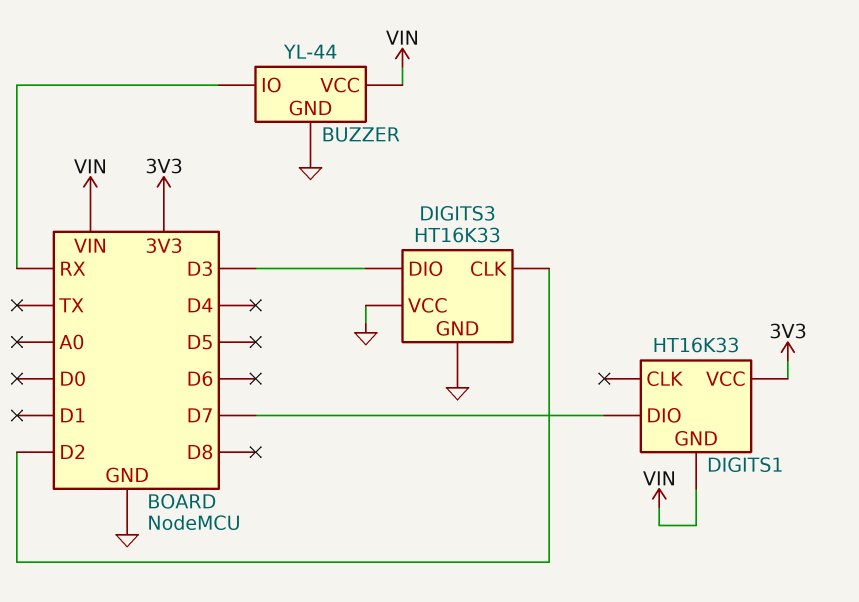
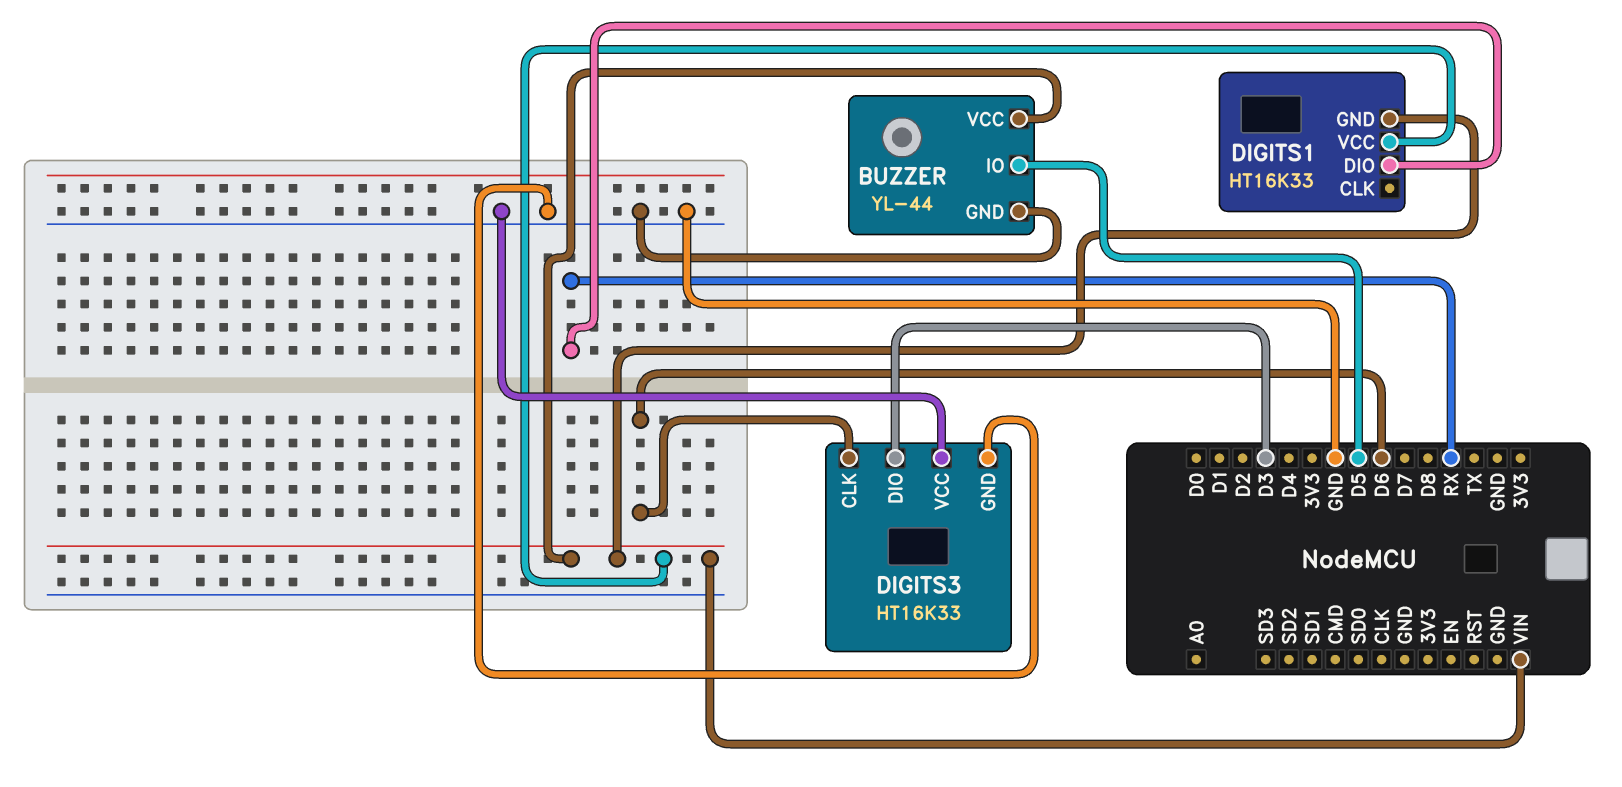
BUZZER pin IO: RX -> D5
DIGITS1 pin DIO: D7 -> RX
DIGITS1 pin VCC: 3V3 -> VIN
DIGITS3 pin CLK: D2 -> D6

